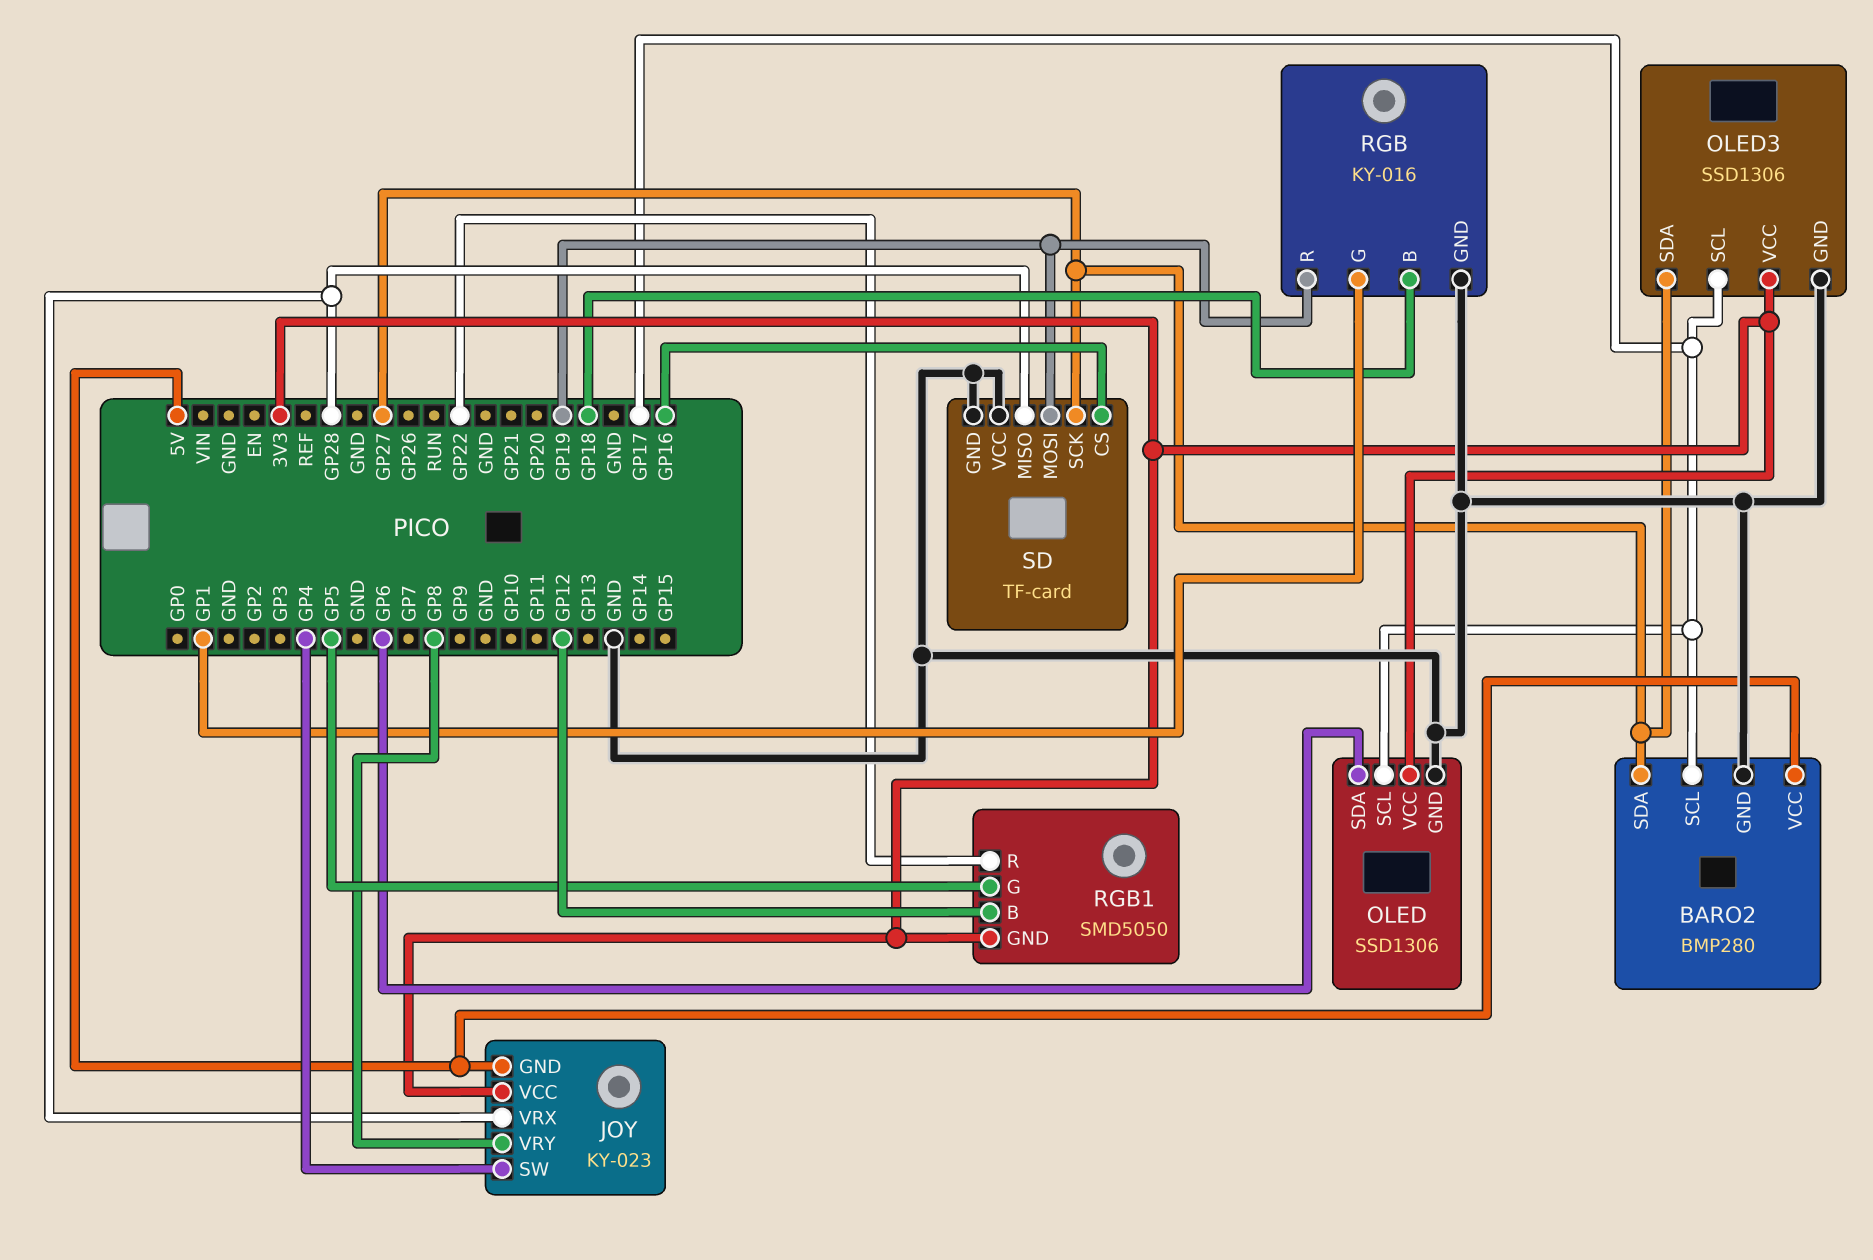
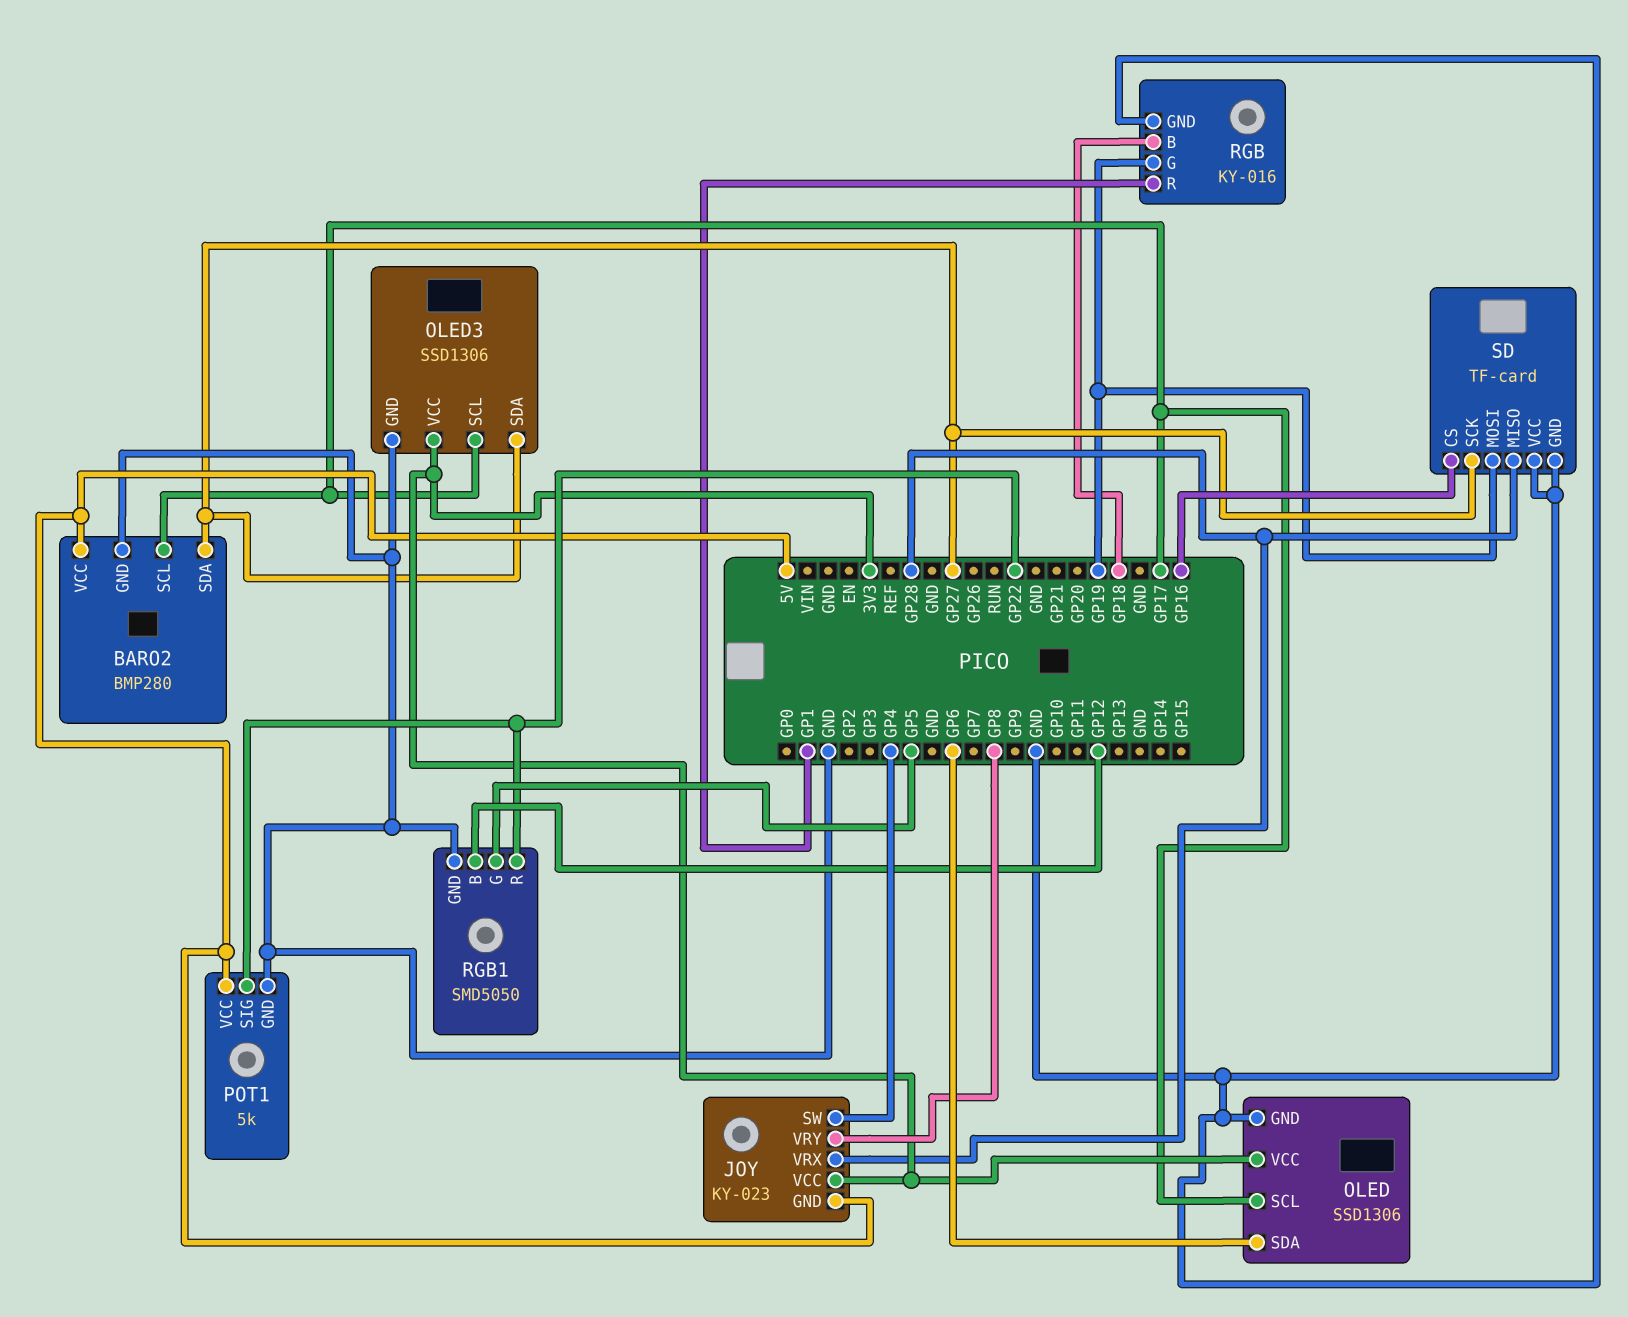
POT1: none -> 5k
POT1 pin GND: none -> GND
POT1 pin SIG: none -> GP22
POT1 pin VCC: none -> 5V
RGB pin G: GP1 -> GP19
RGB pin R: GP19 -> GP1
RGB1 pin GND: 3V3 -> GND

